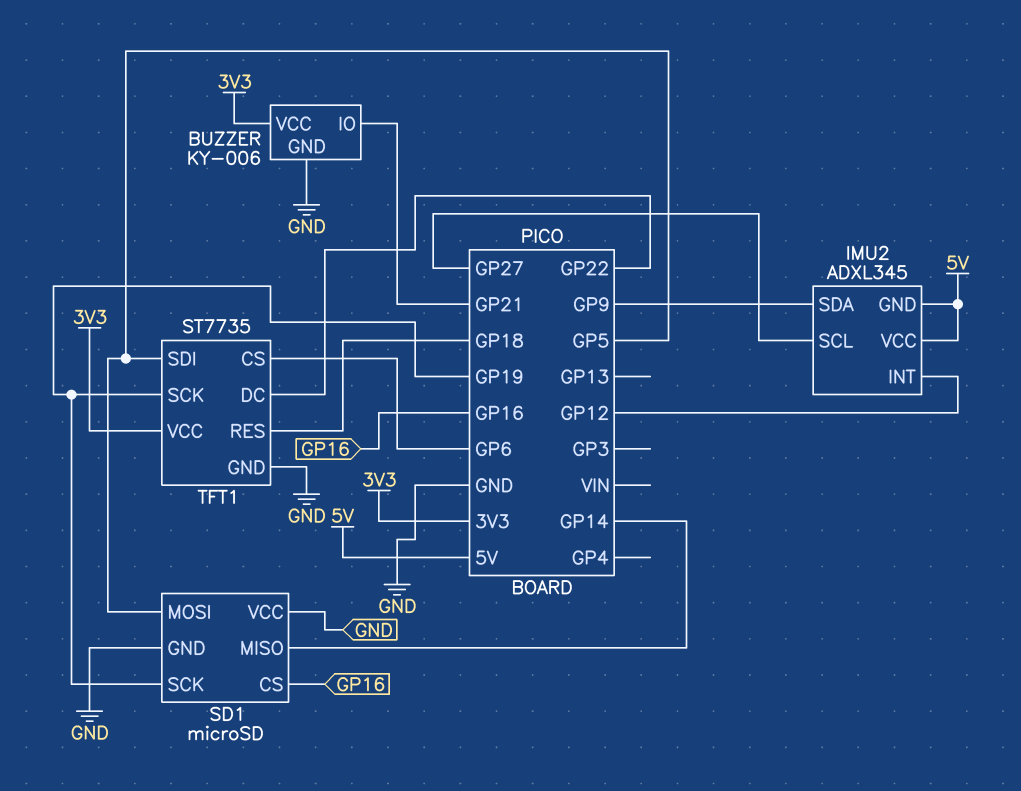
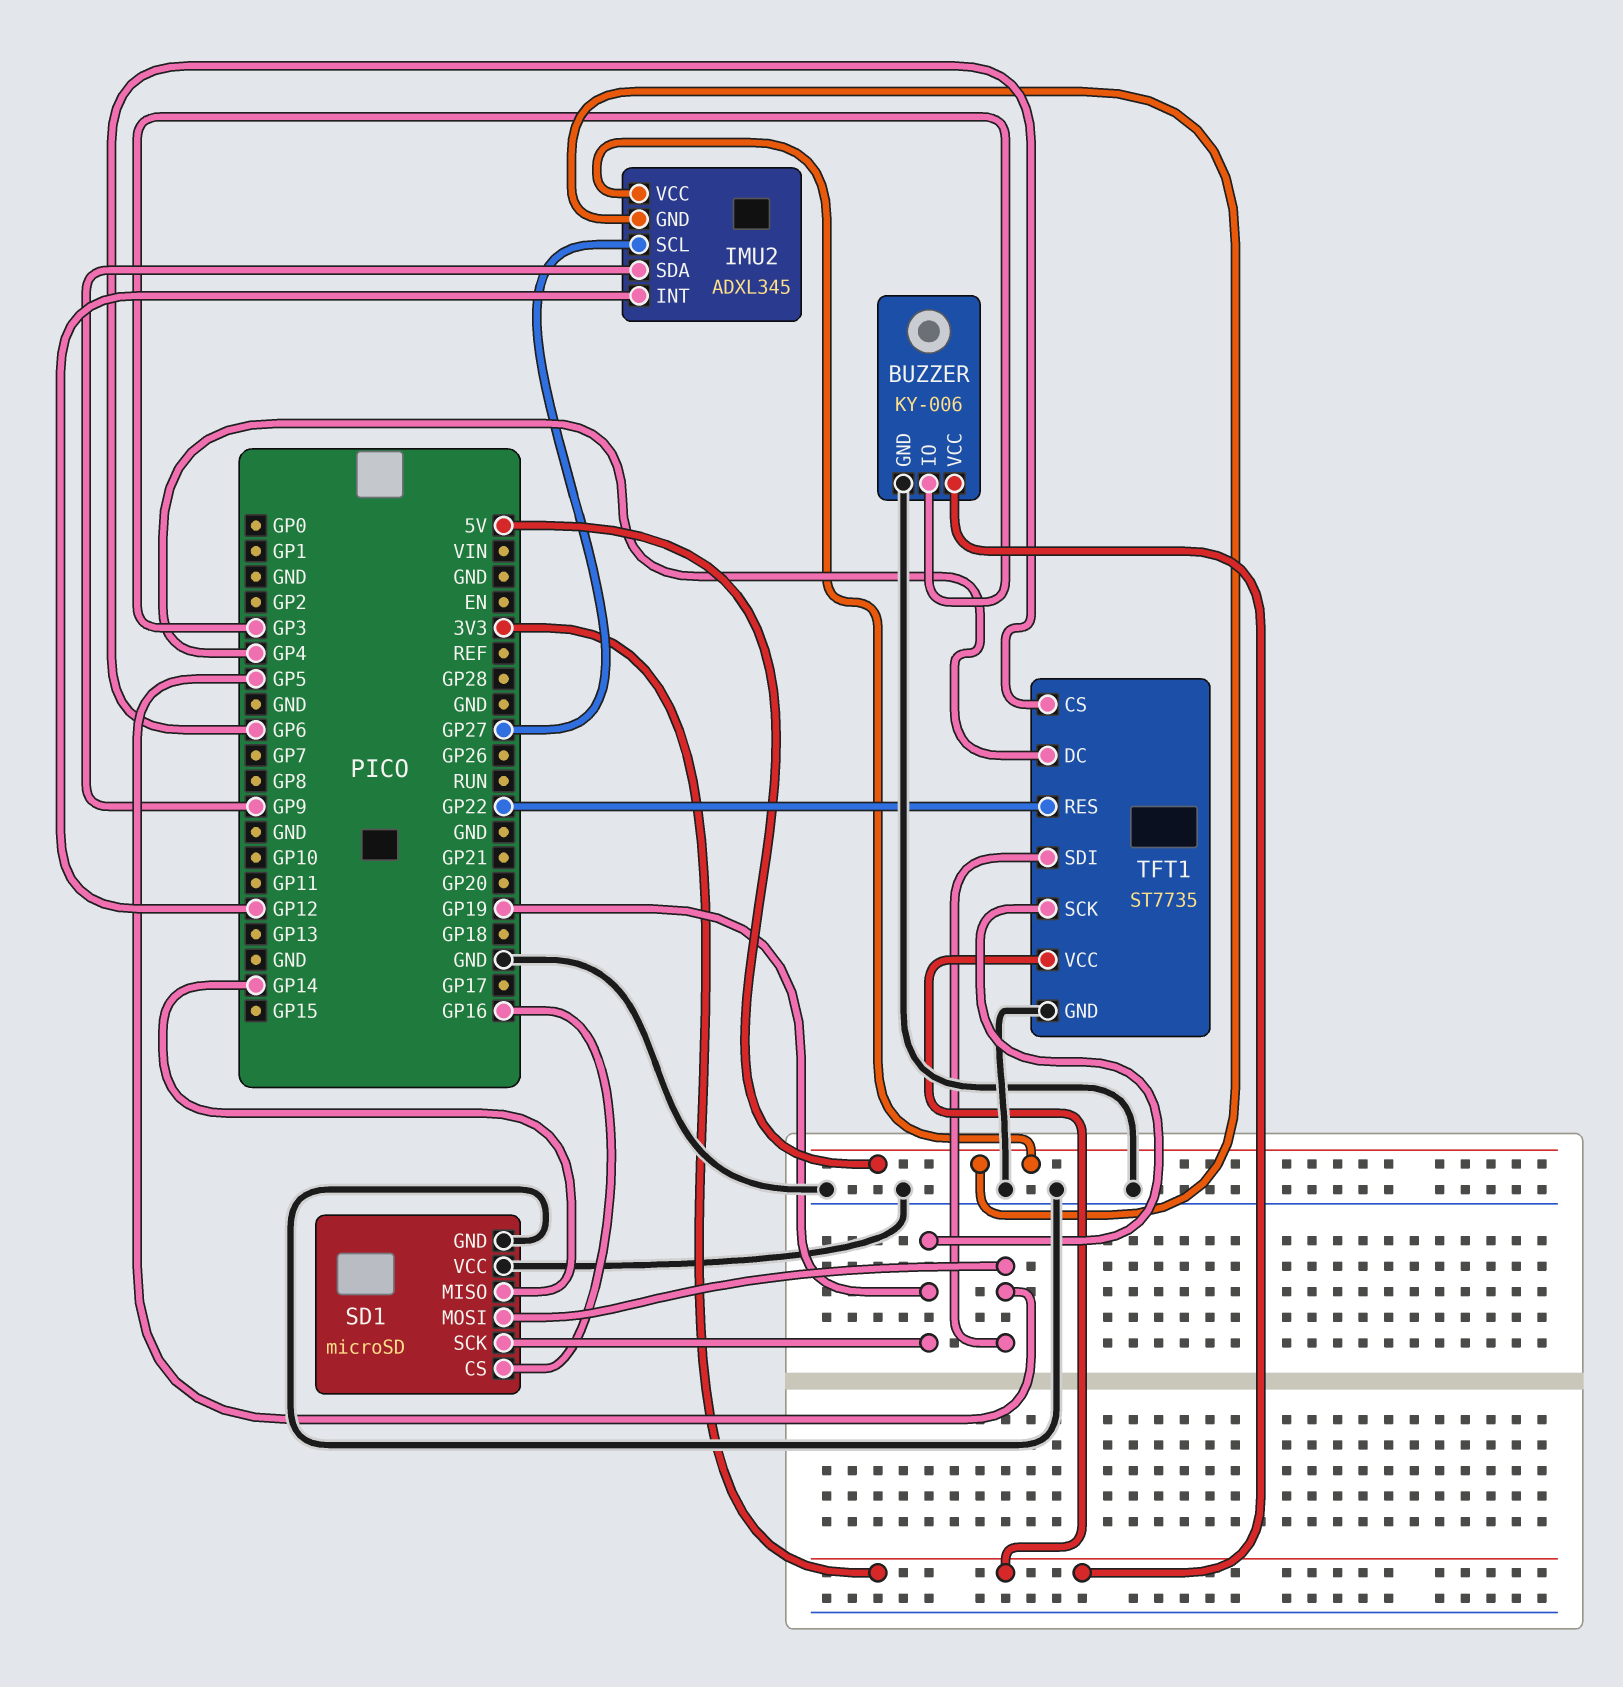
BUZZER pin IO: GP21 -> GP3
TFT1 pin DC: GP22 -> GP4
TFT1 pin RES: GP18 -> GP22

